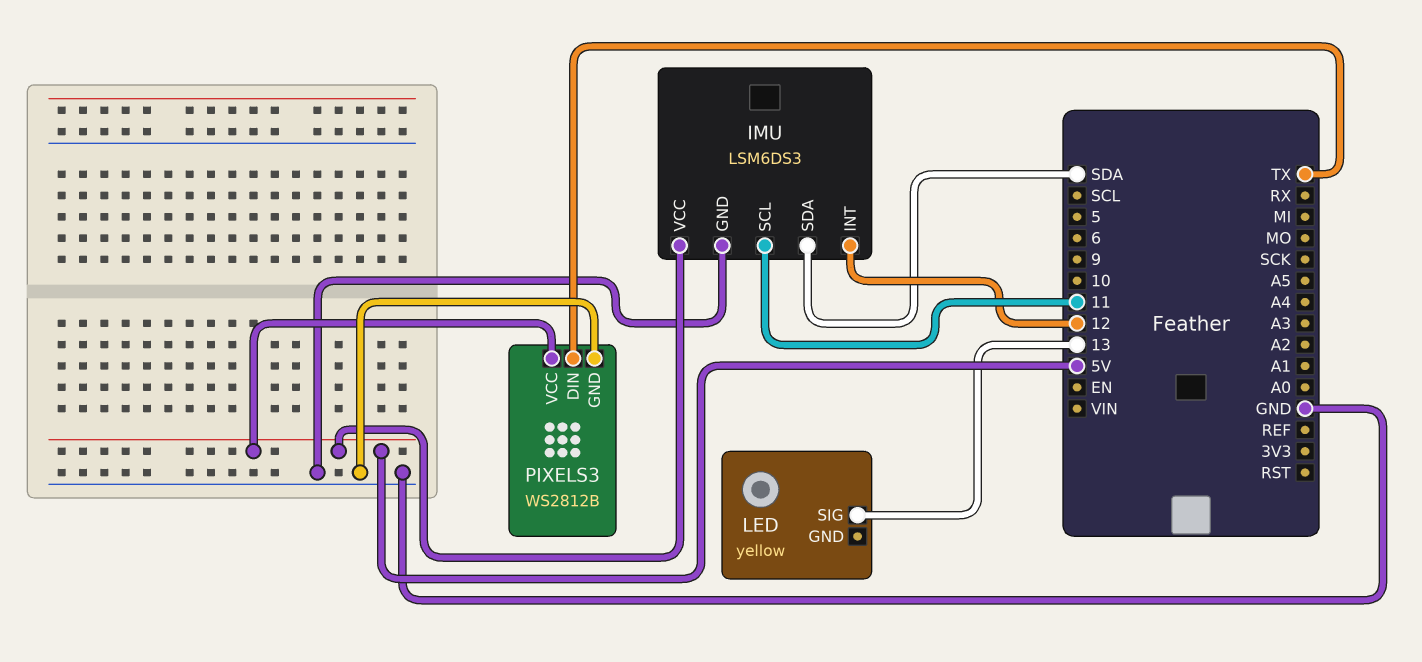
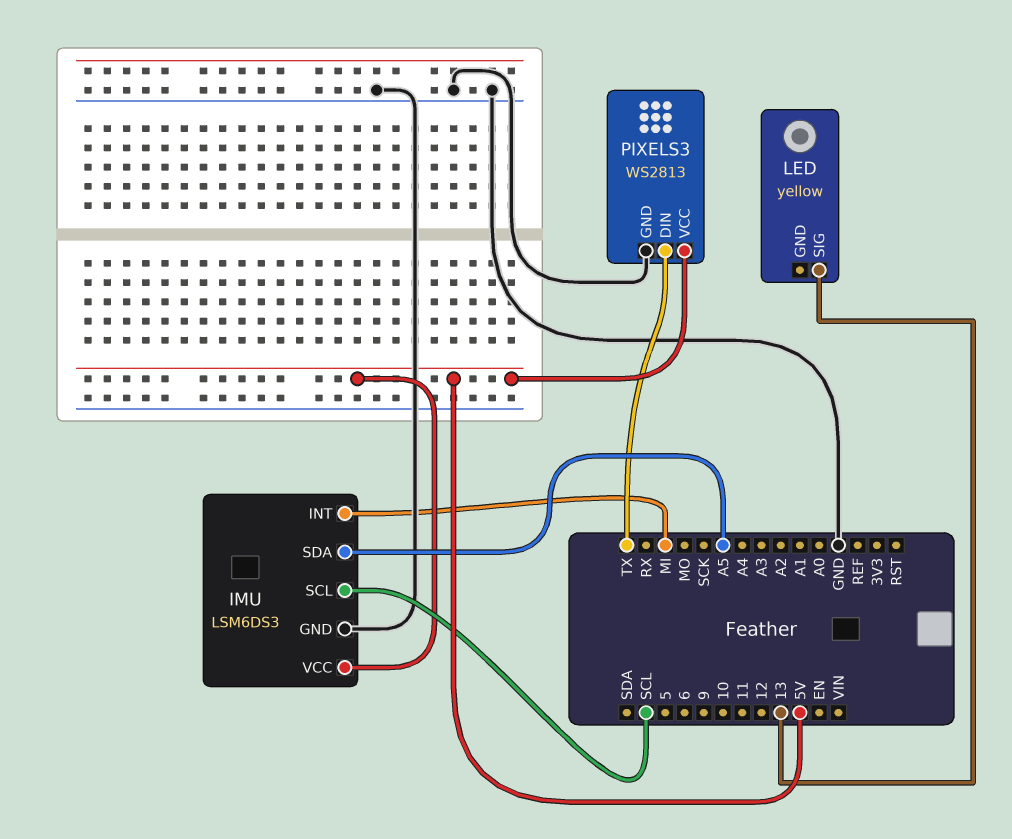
IMU pin INT: 12 -> MI
IMU pin SCL: 11 -> SCL
IMU pin SDA: SDA -> A5
PIXELS3: WS2812B -> WS2813

